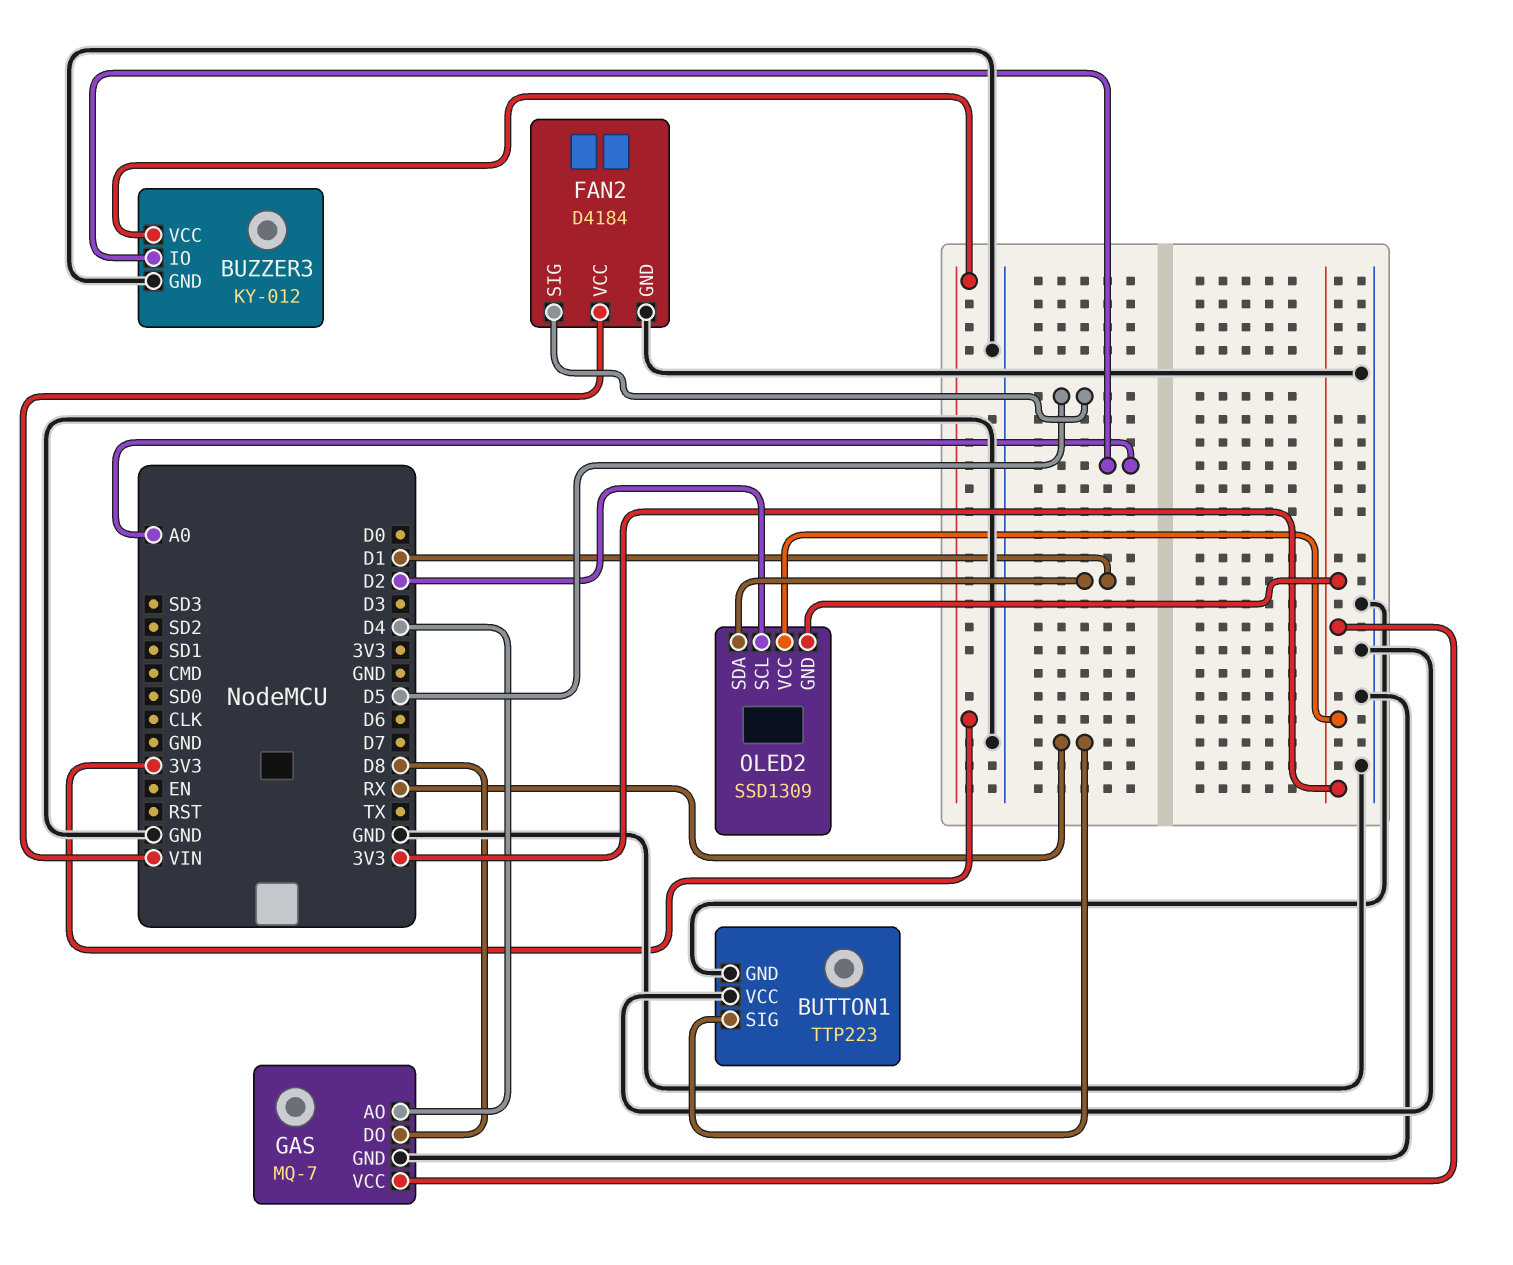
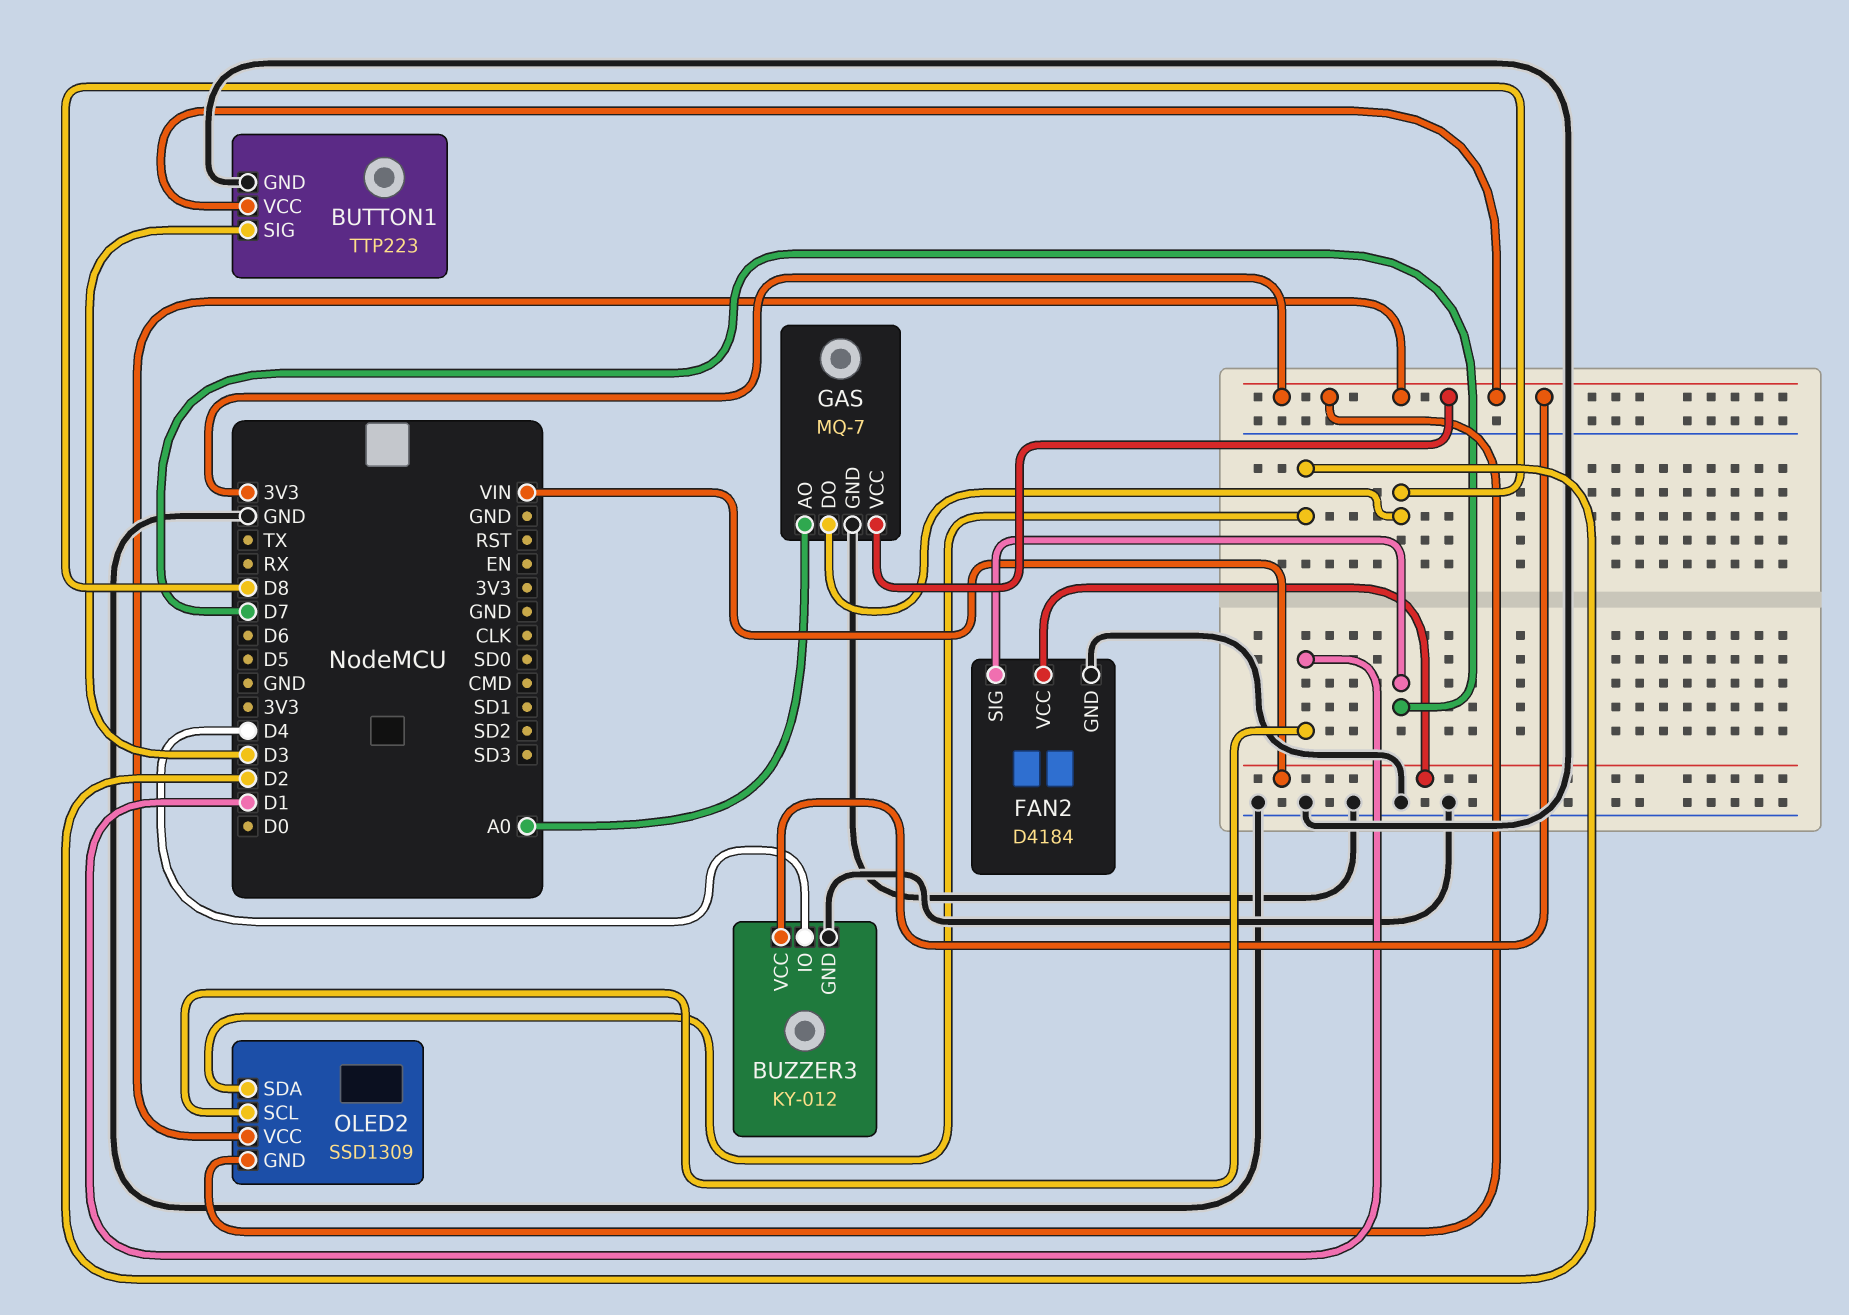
BUTTON1 pin SIG: RX -> D3
BUTTON1 pin VCC: GND -> 3V3
BUZZER3 pin IO: A0 -> D4
FAN2 pin SIG: D5 -> D7
GAS pin AO: D4 -> A0
OLED2 pin SCL: D2 -> D1
OLED2 pin SDA: D1 -> D2

